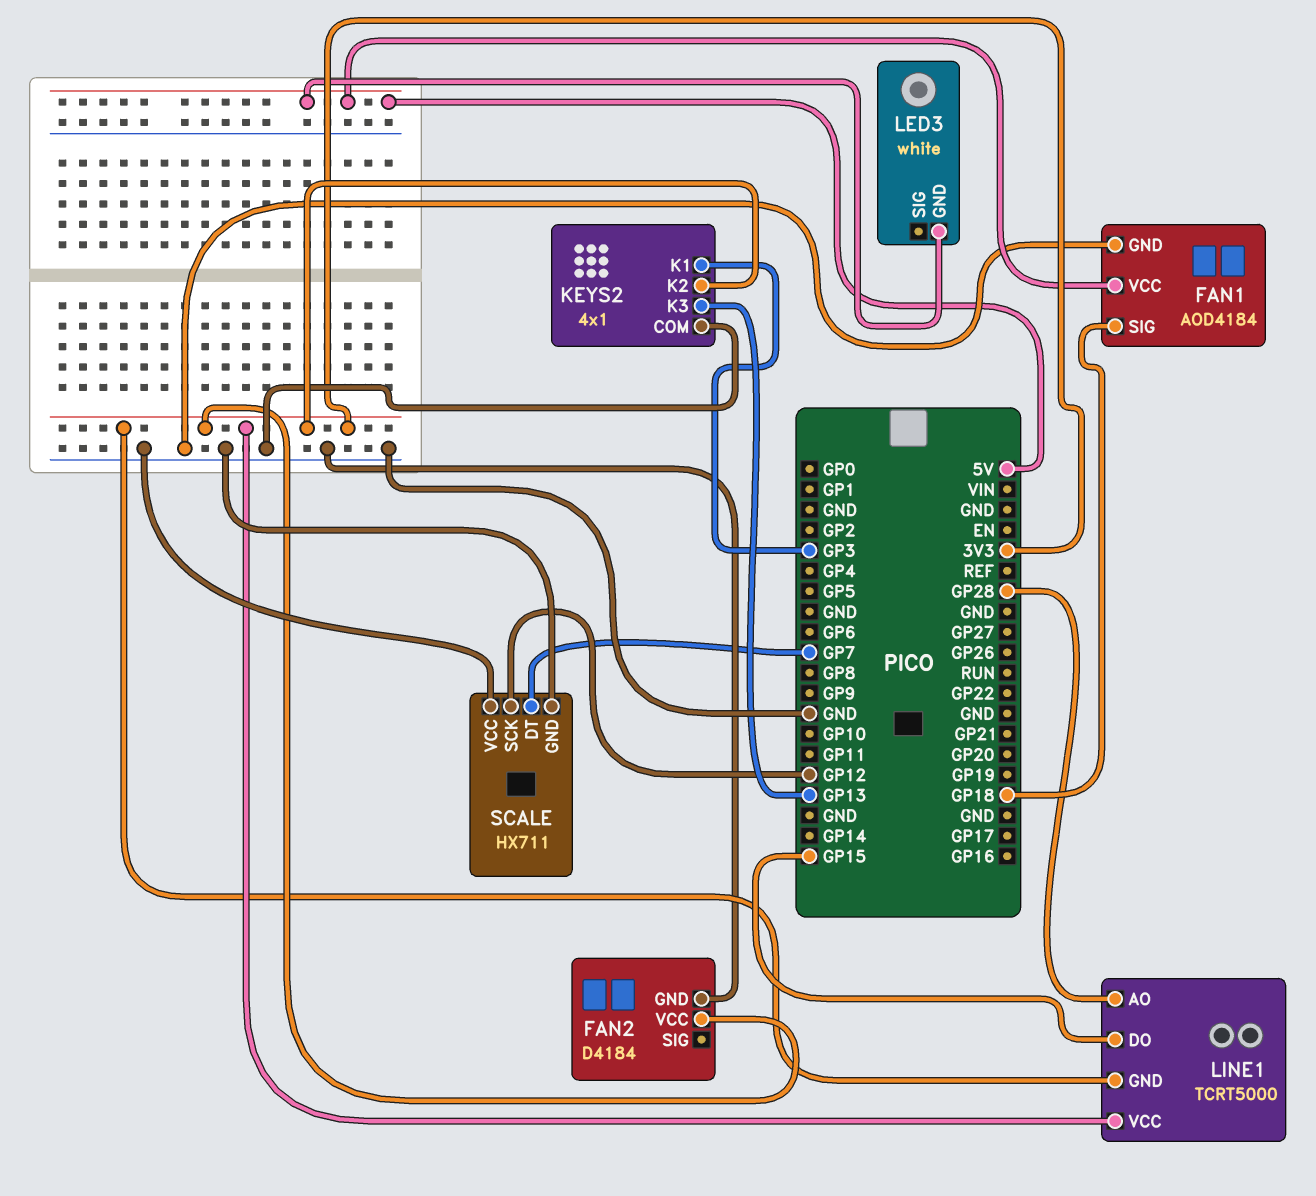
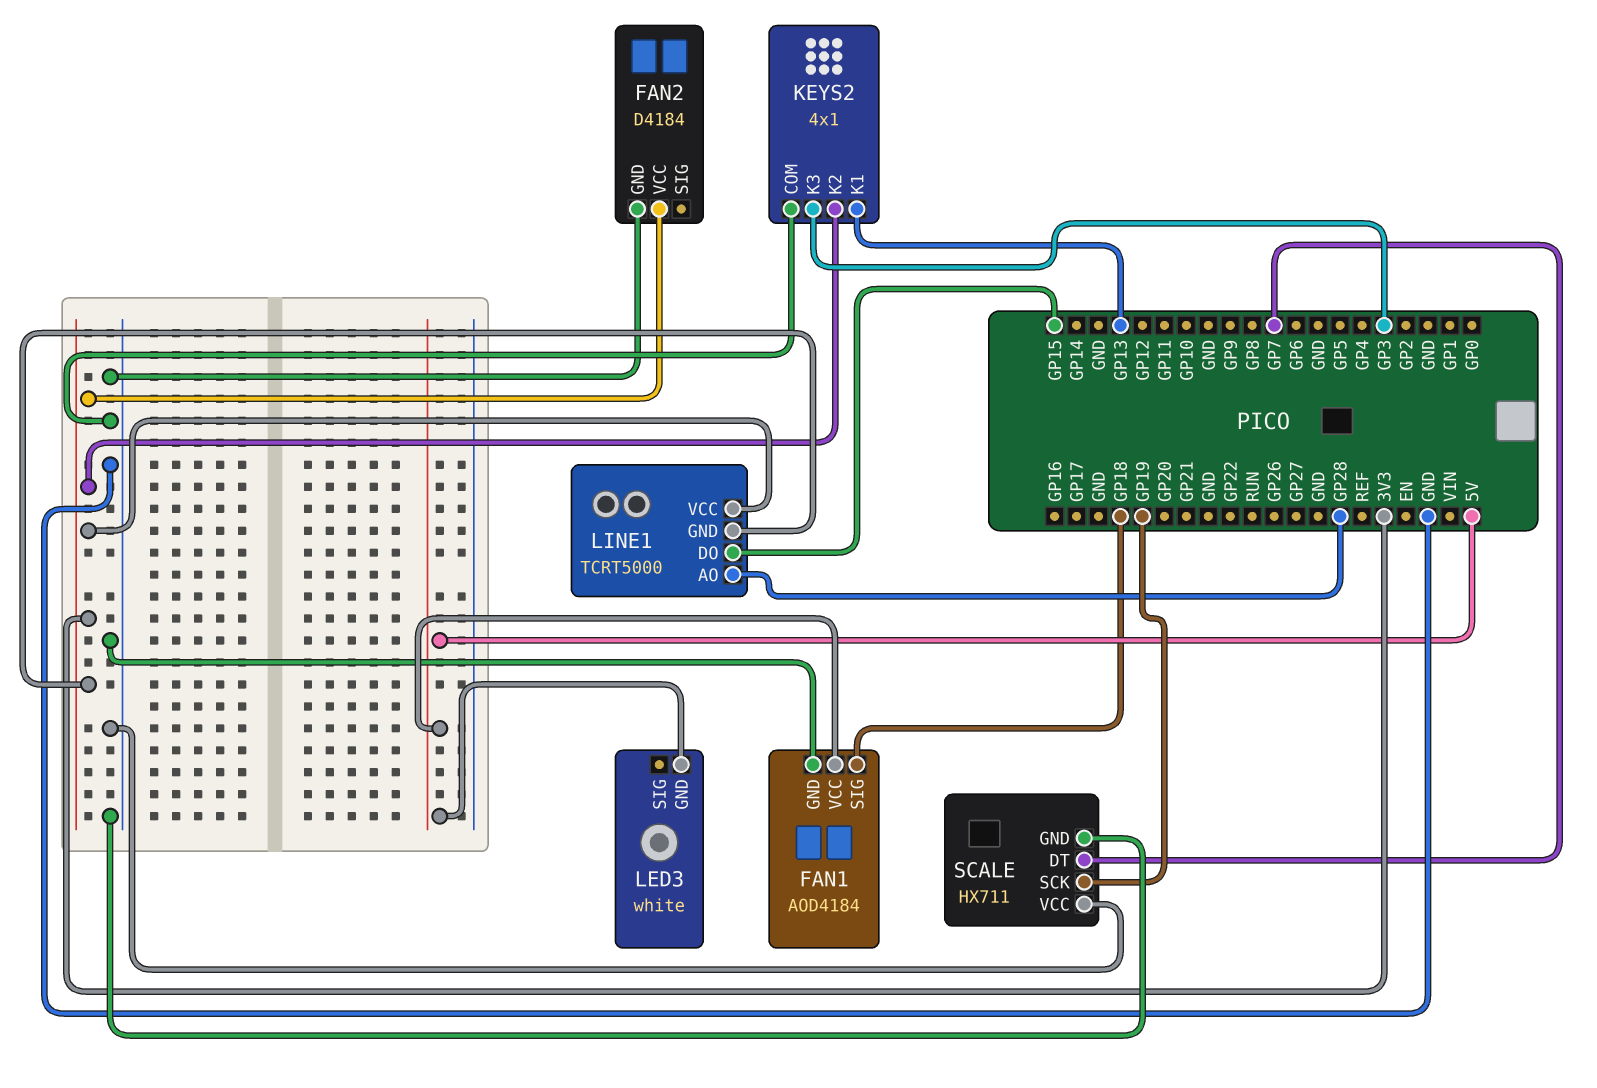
KEYS2 pin K1: GP3 -> GP13
KEYS2 pin K3: GP13 -> GP3
SCALE pin SCK: GP12 -> GP19

